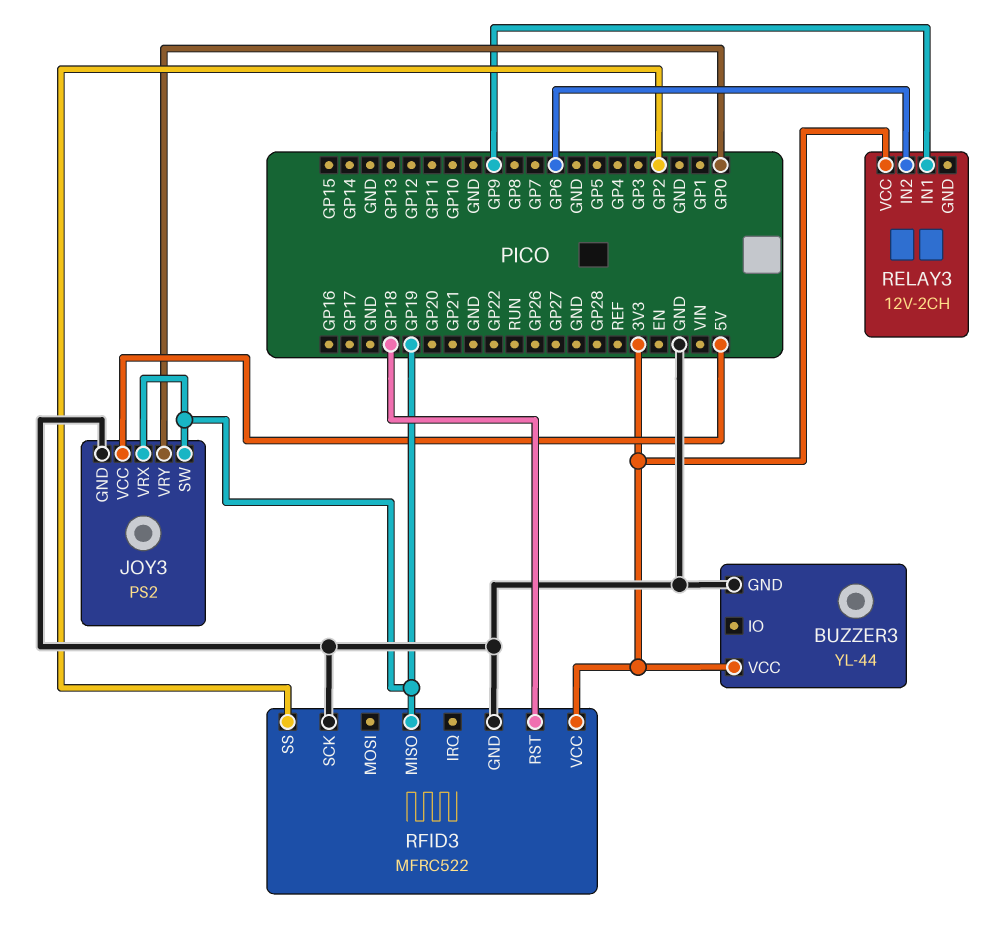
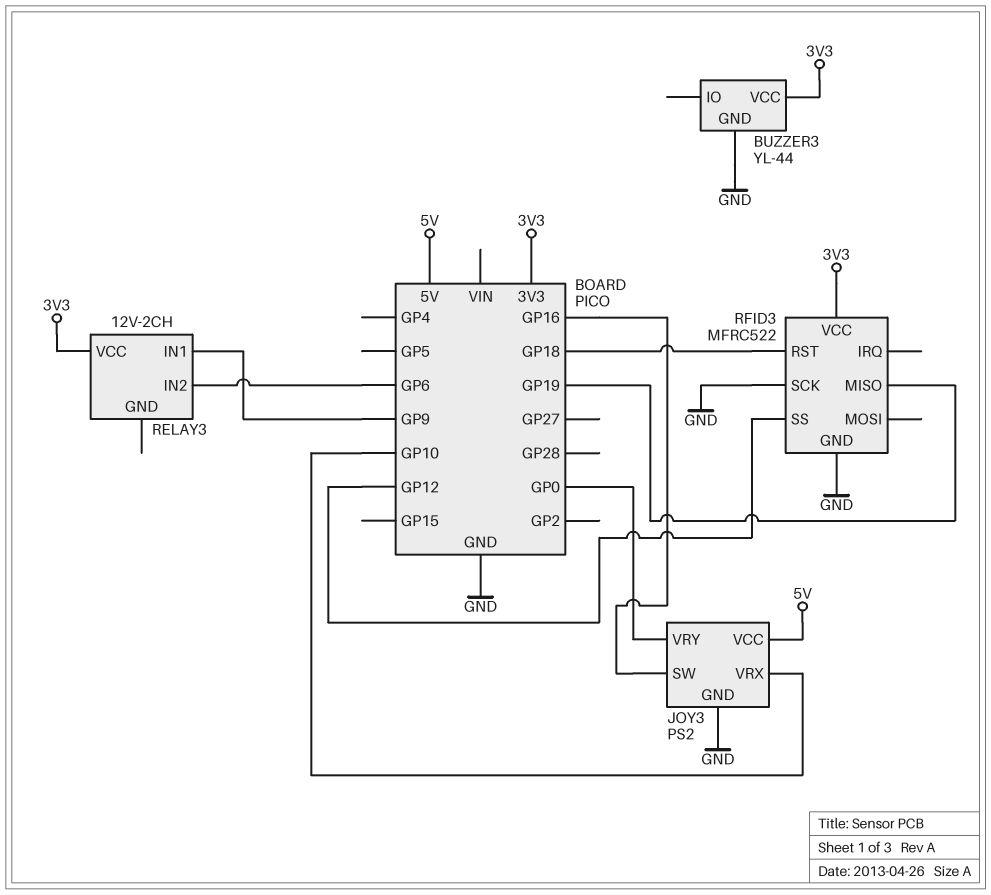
JOY3 pin SW: GP19 -> GP16
JOY3 pin VRX: GP19 -> GP10
RFID3 pin SS: GP2 -> GP12

